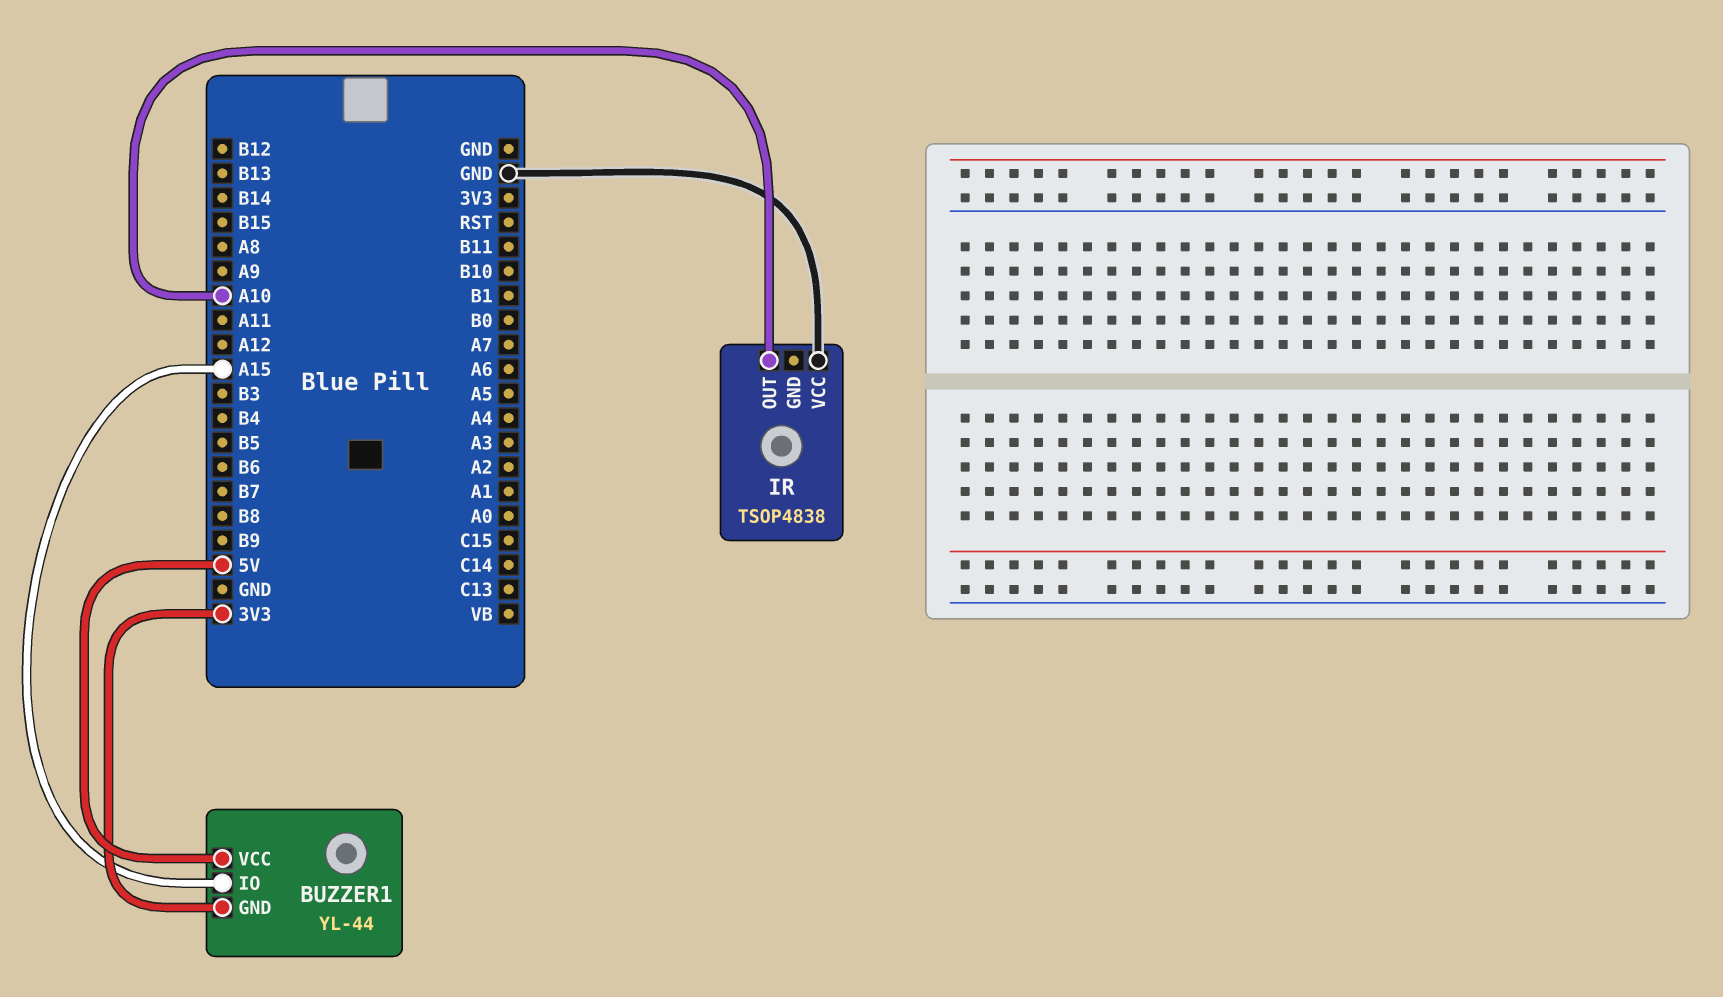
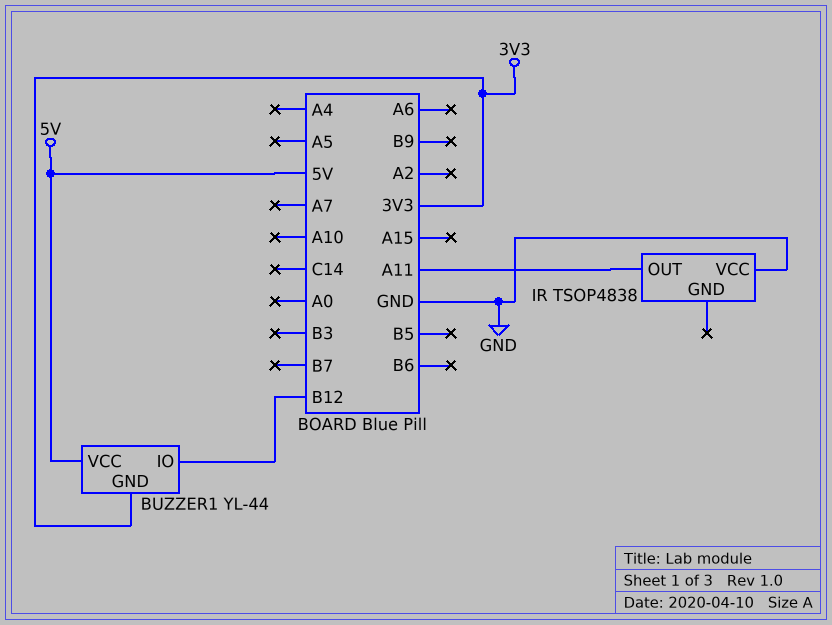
BUZZER1 pin IO: A15 -> B12
IR pin OUT: A10 -> A11

